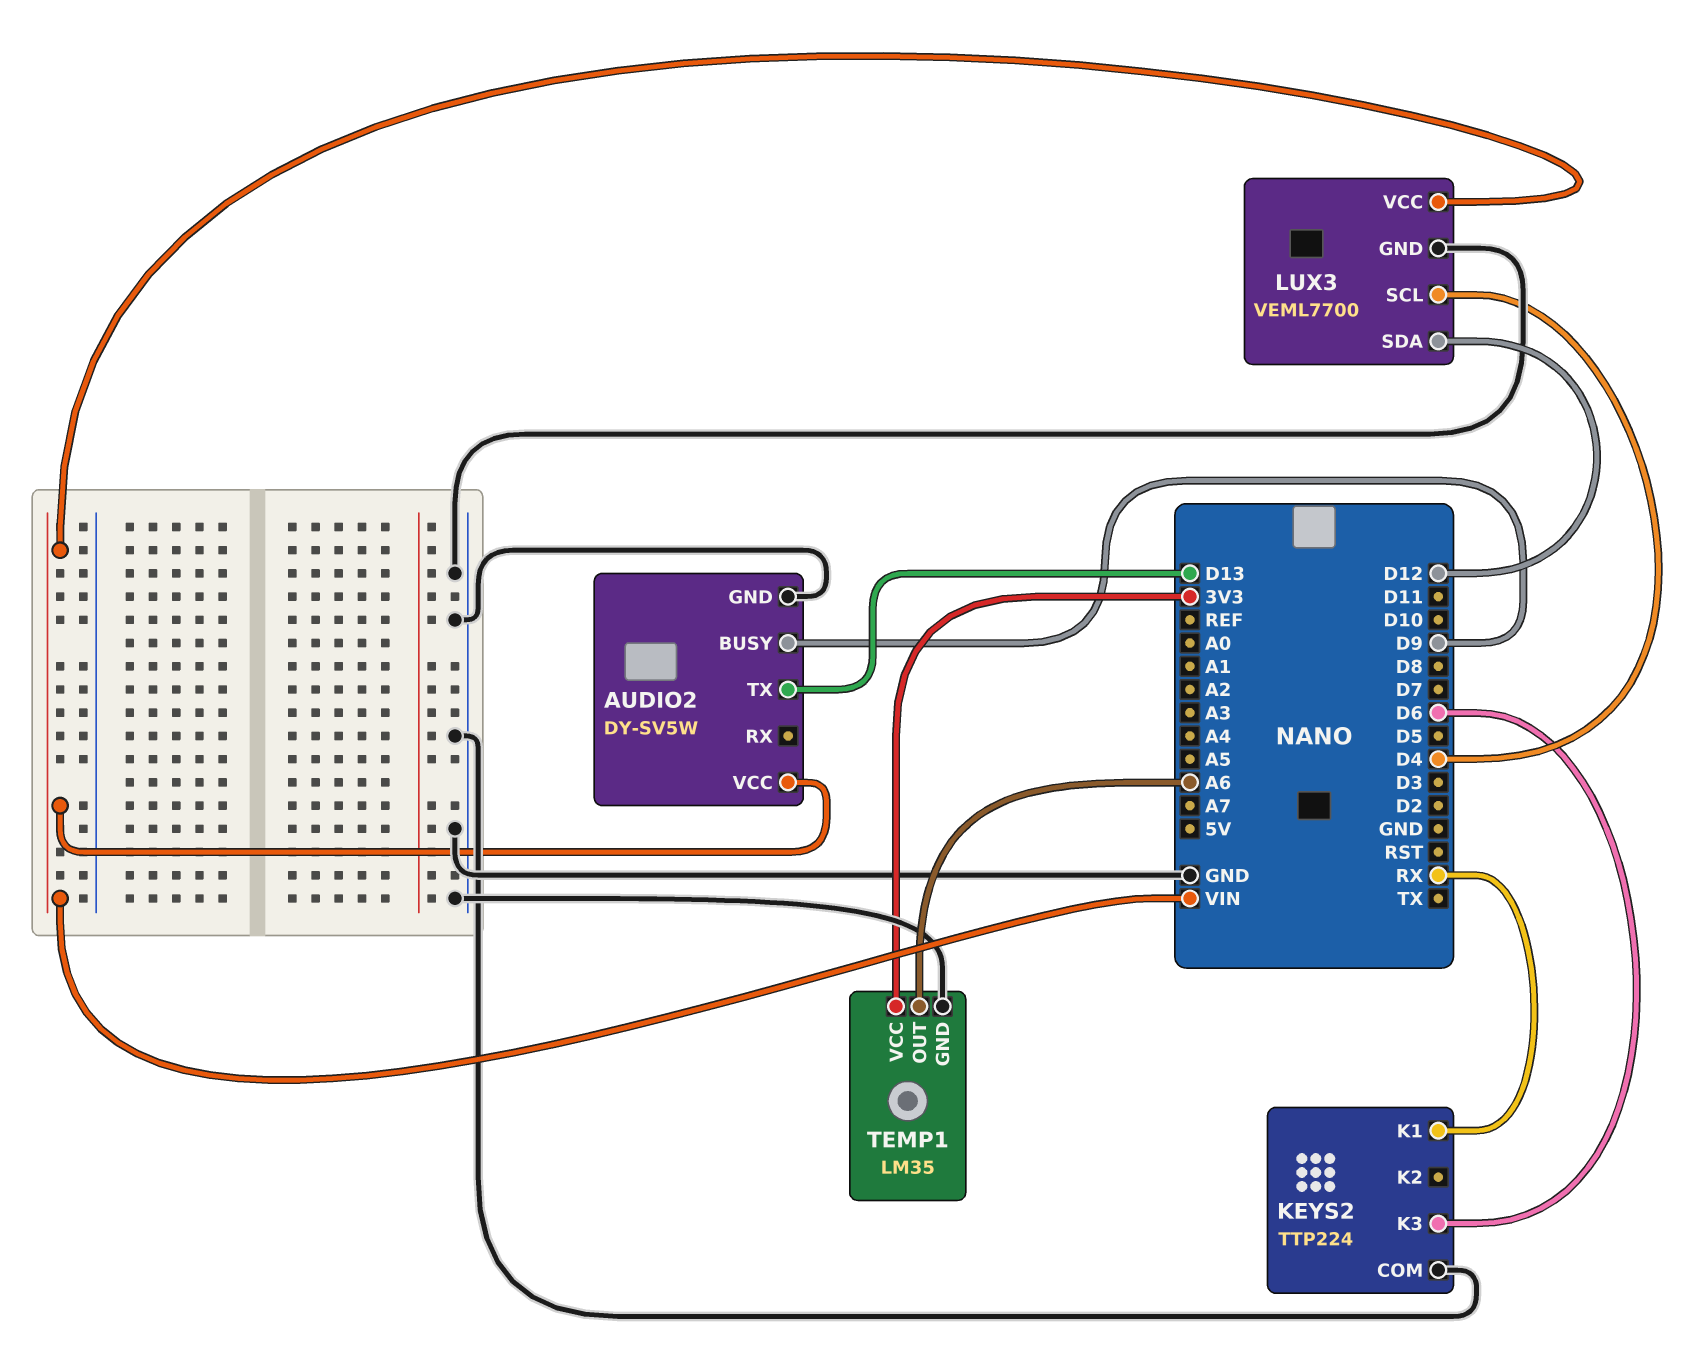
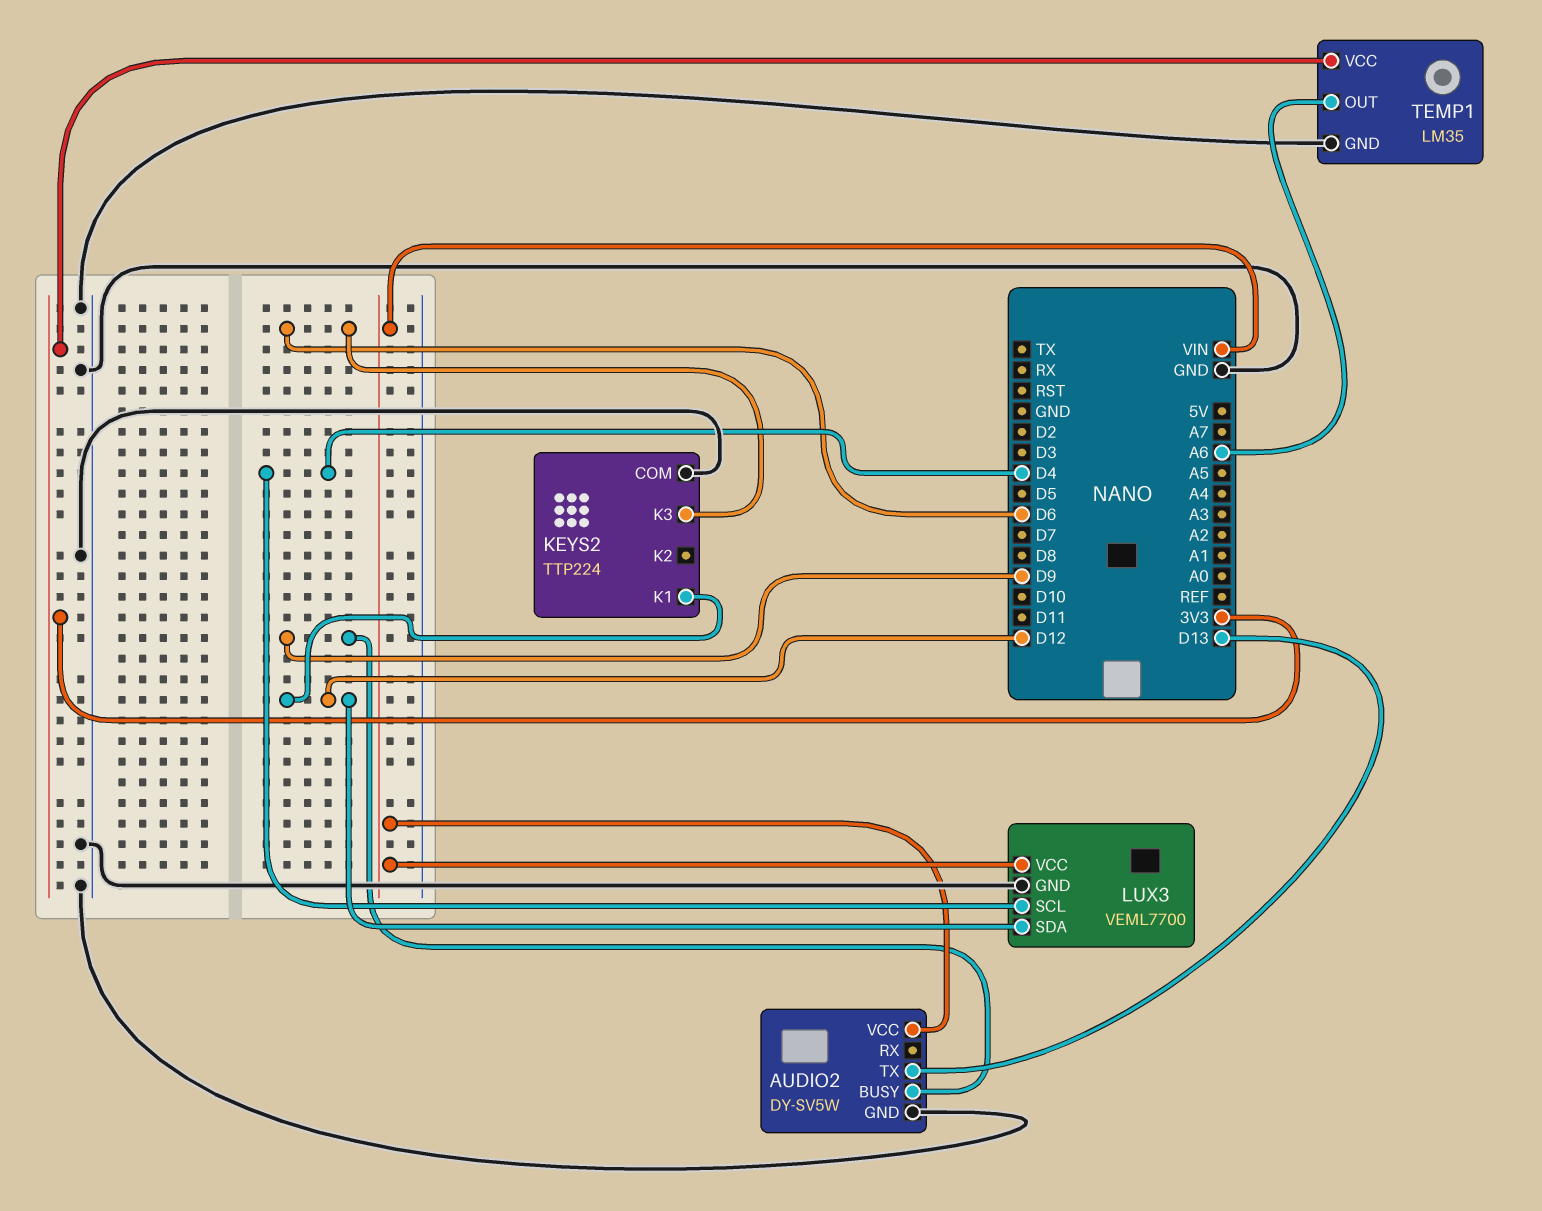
KEYS2 pin K1: RX -> D12

